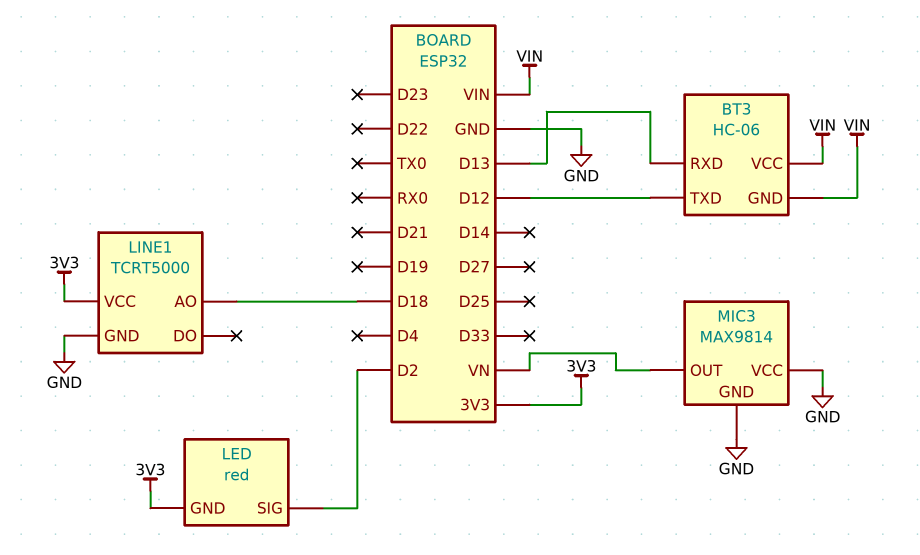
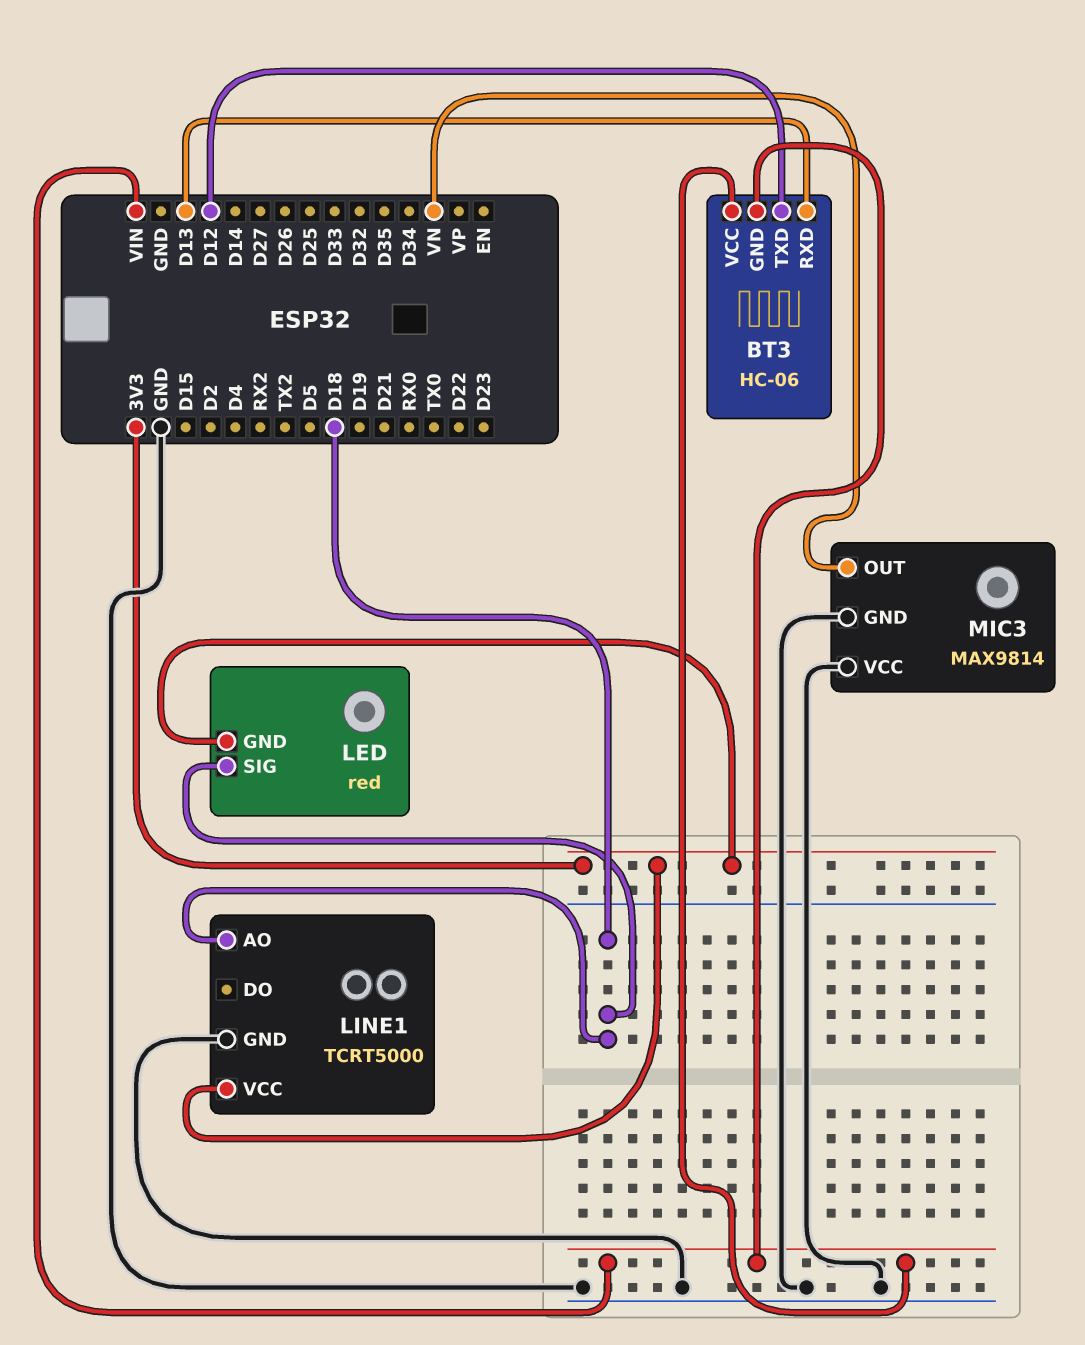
LED pin SIG: D2 -> D18

